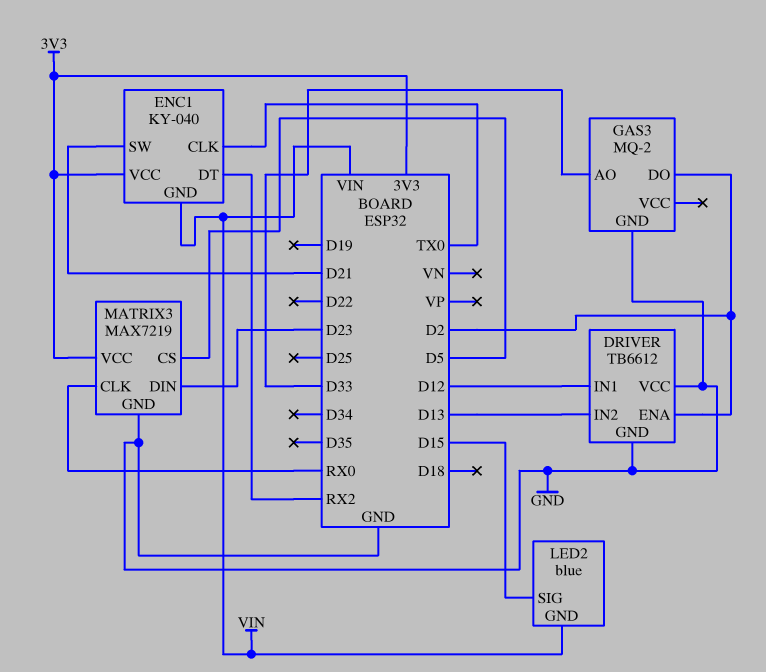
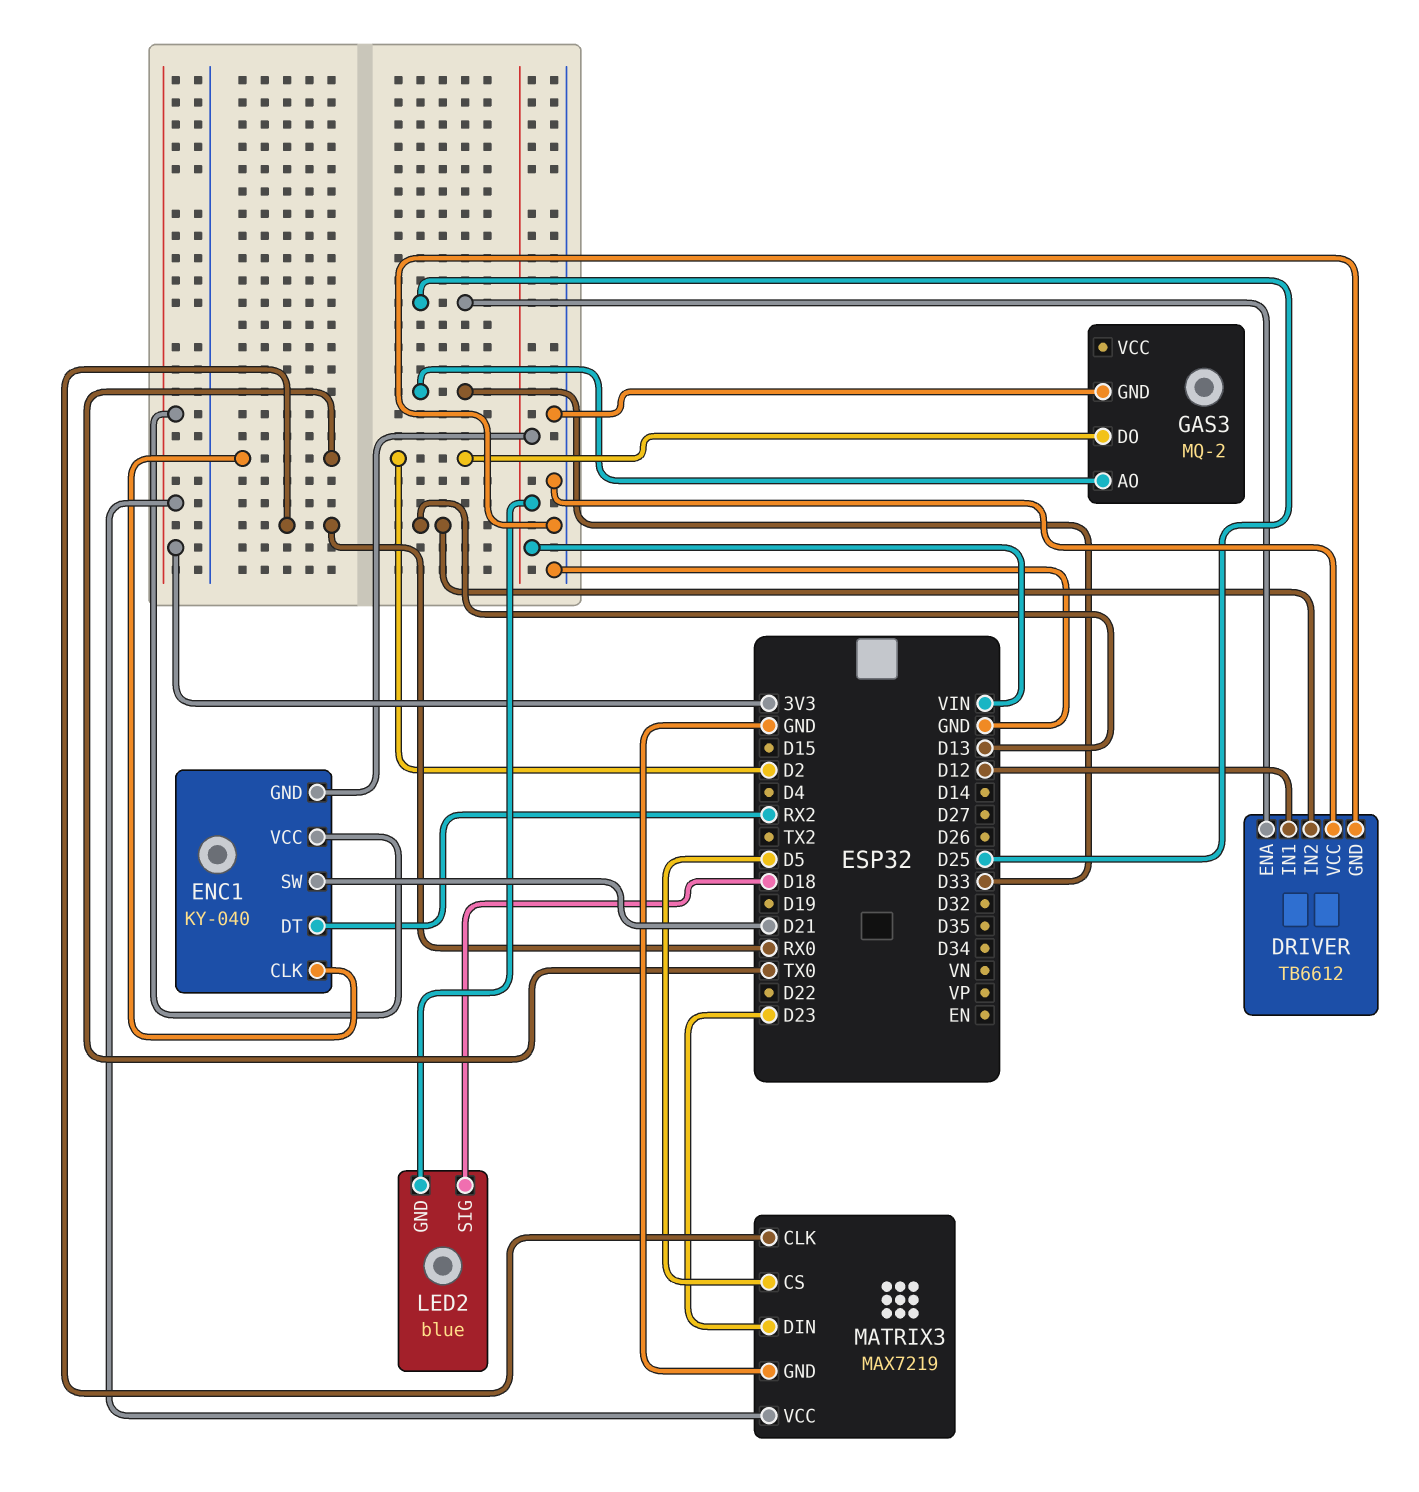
DRIVER pin ENA: D2 -> D25
LED2 pin SIG: D15 -> D18

